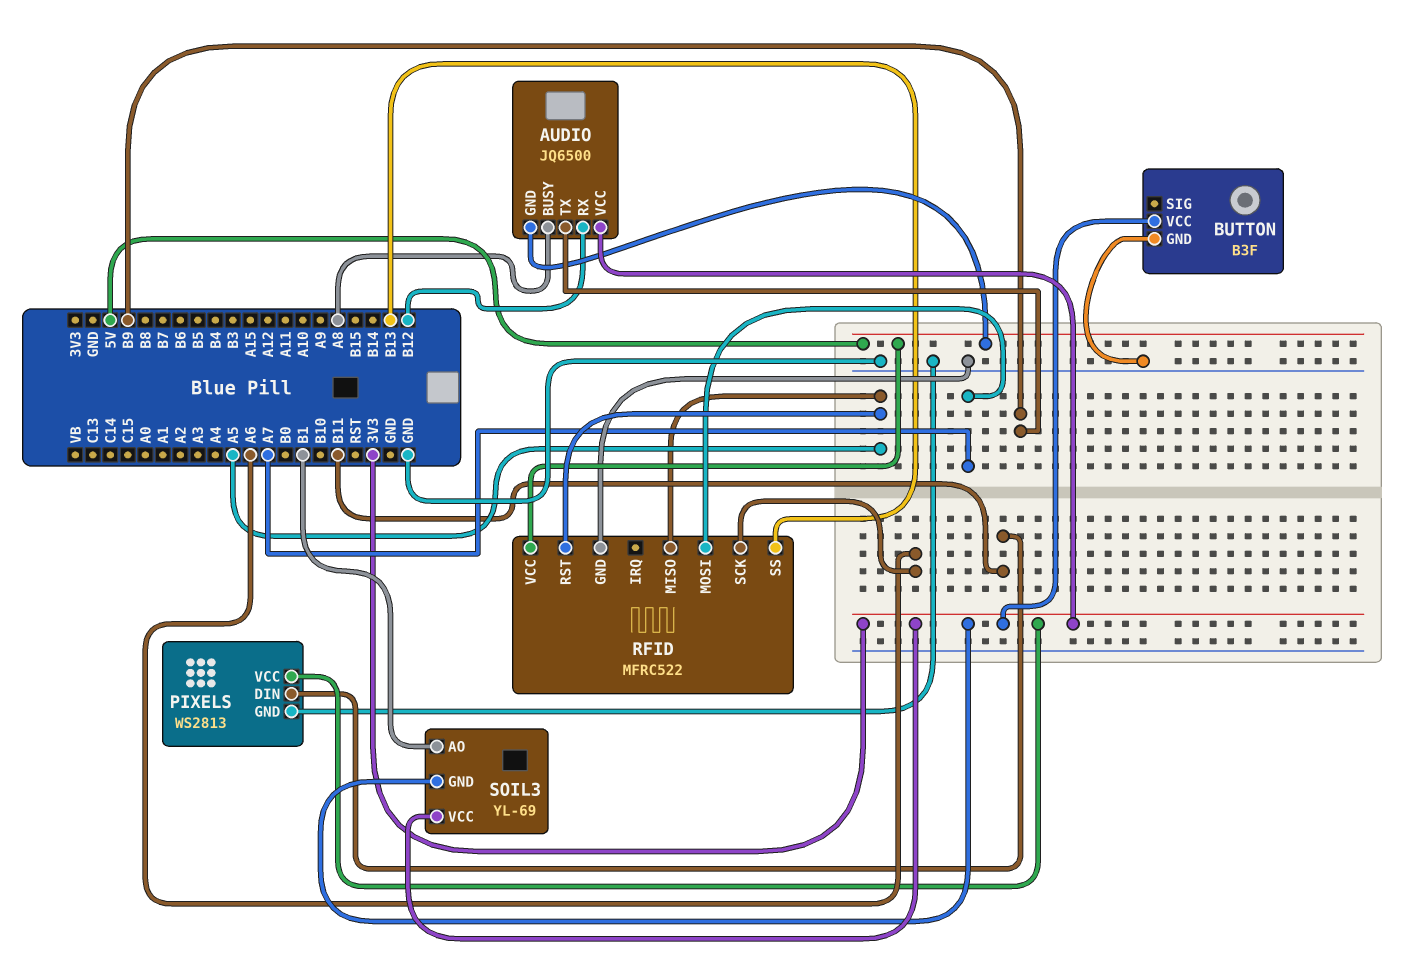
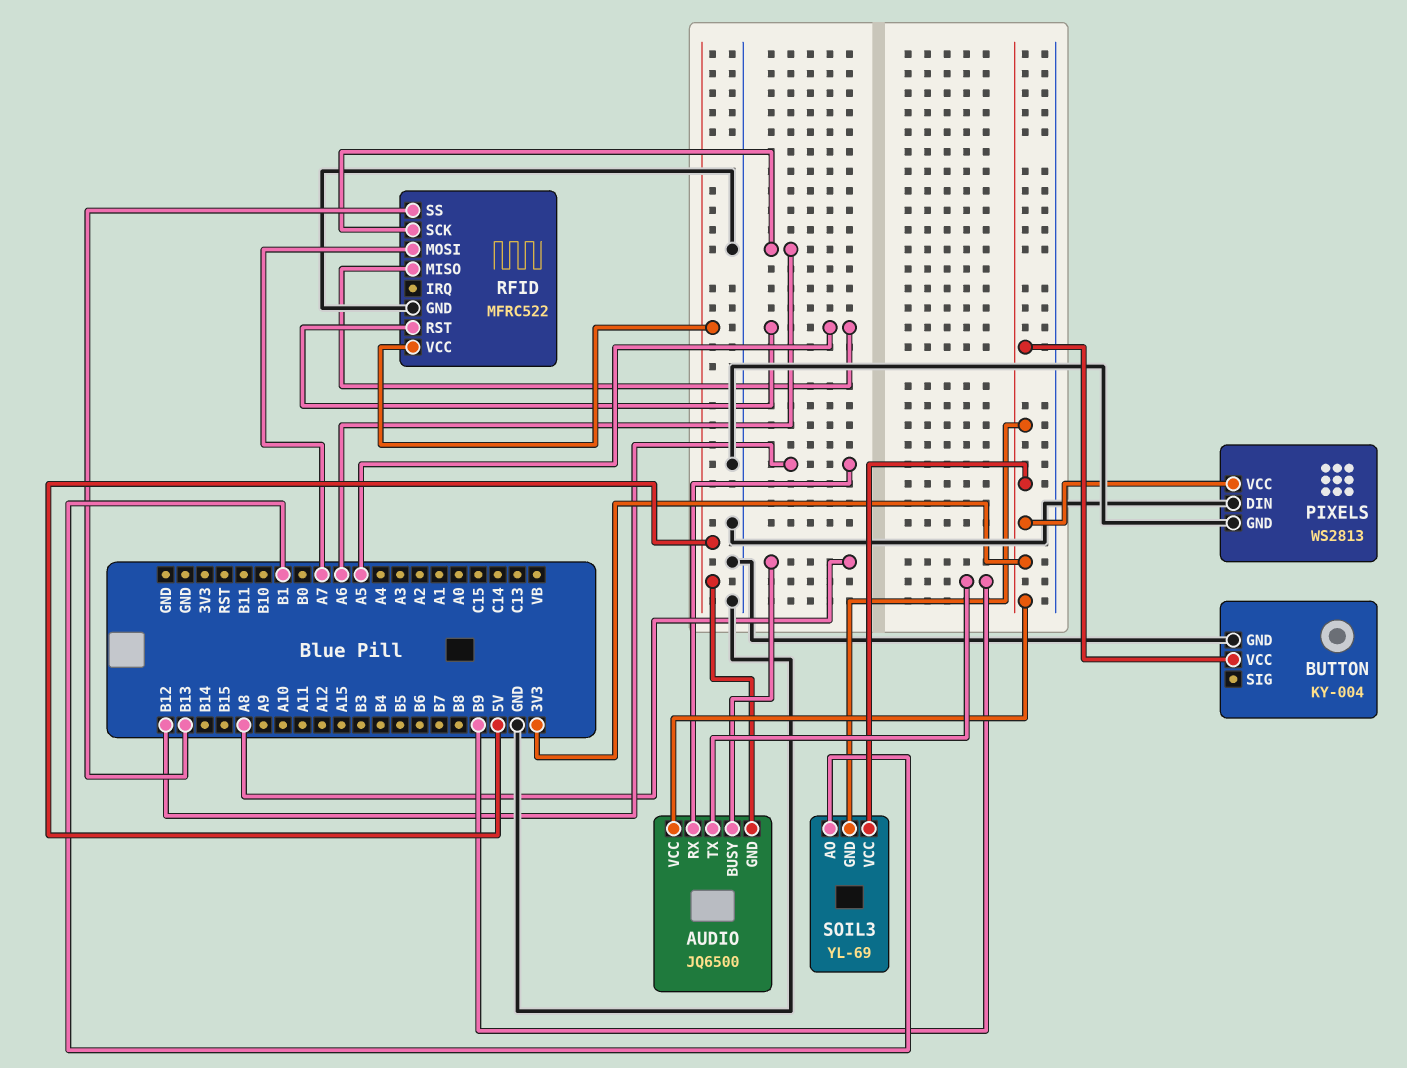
BUTTON: B3F -> KY-004
PIXELS pin DIN: B11 -> GND

